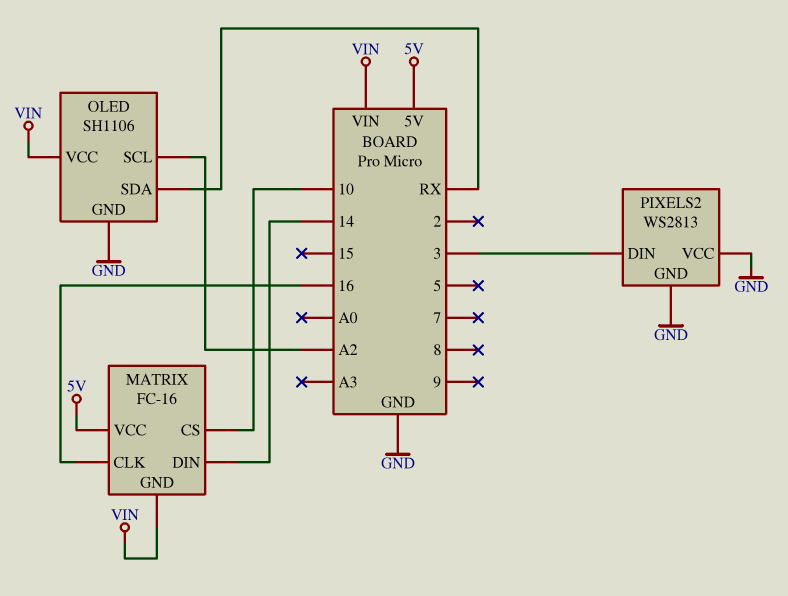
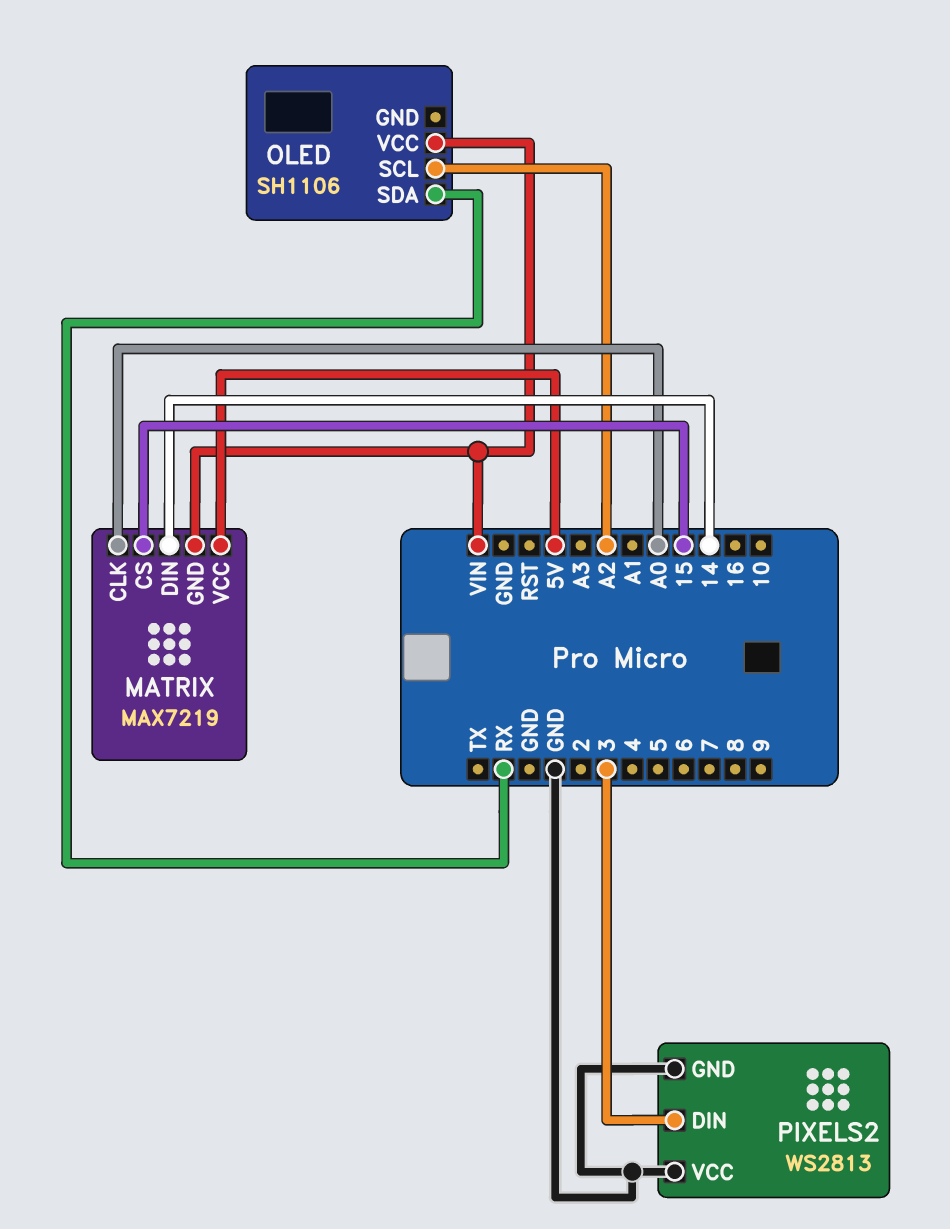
MATRIX: FC-16 -> MAX7219
MATRIX pin CLK: 16 -> A0
MATRIX pin CS: 10 -> 15
OLED pin GND: GND -> none

